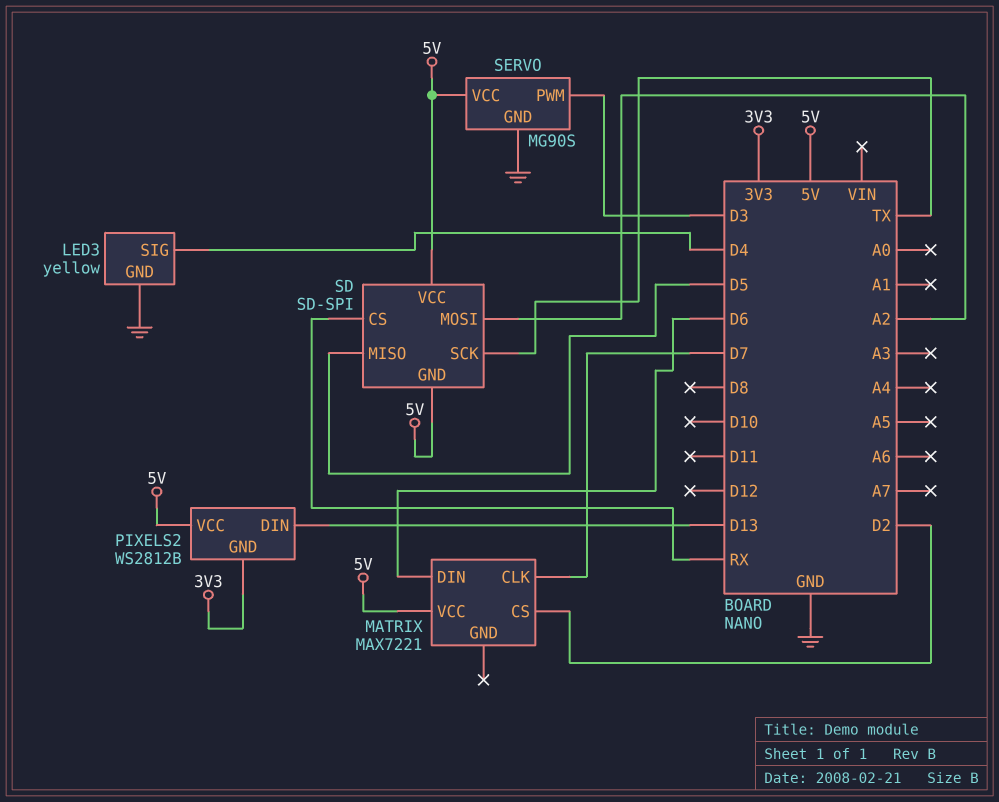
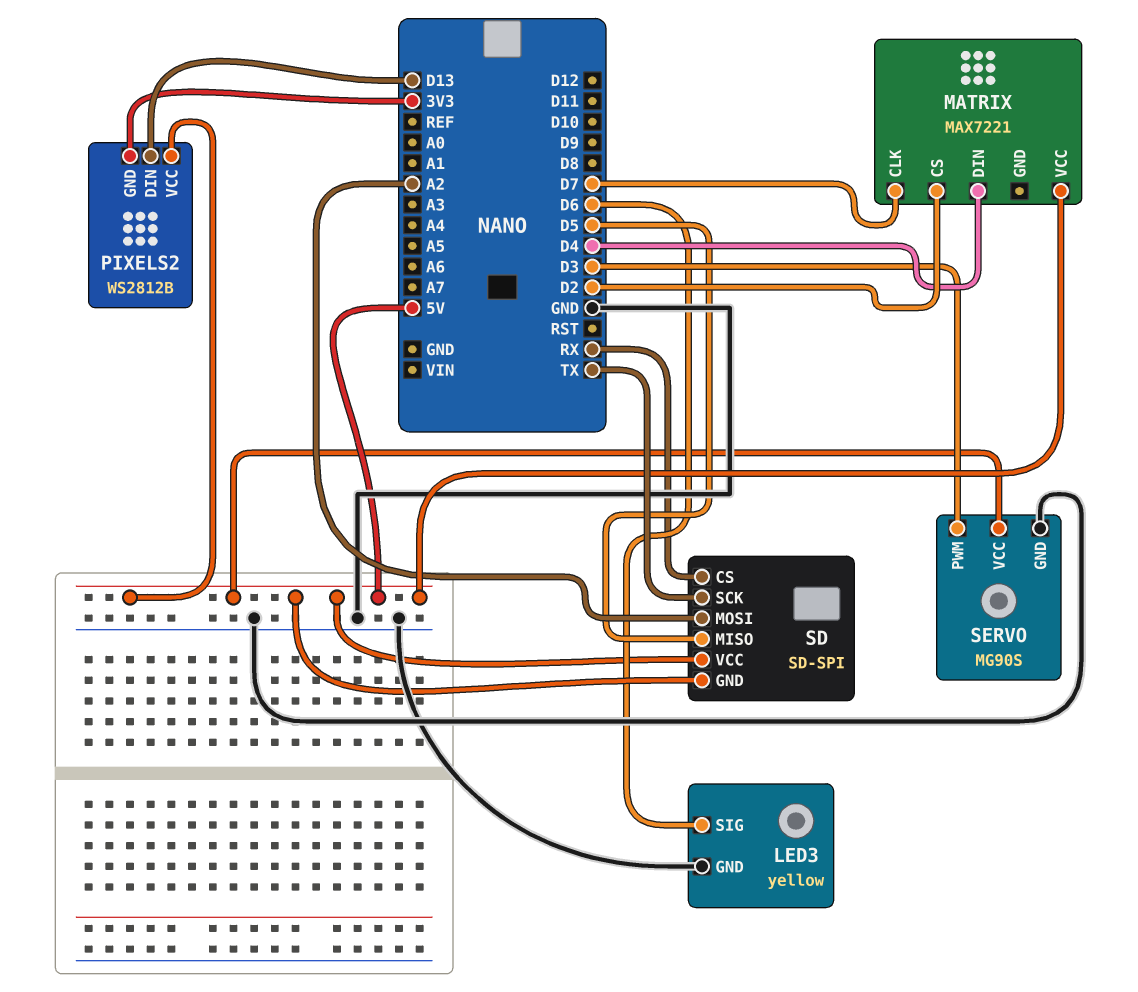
LED3 pin SIG: D4 -> D6
MATRIX pin DIN: D6 -> D4

